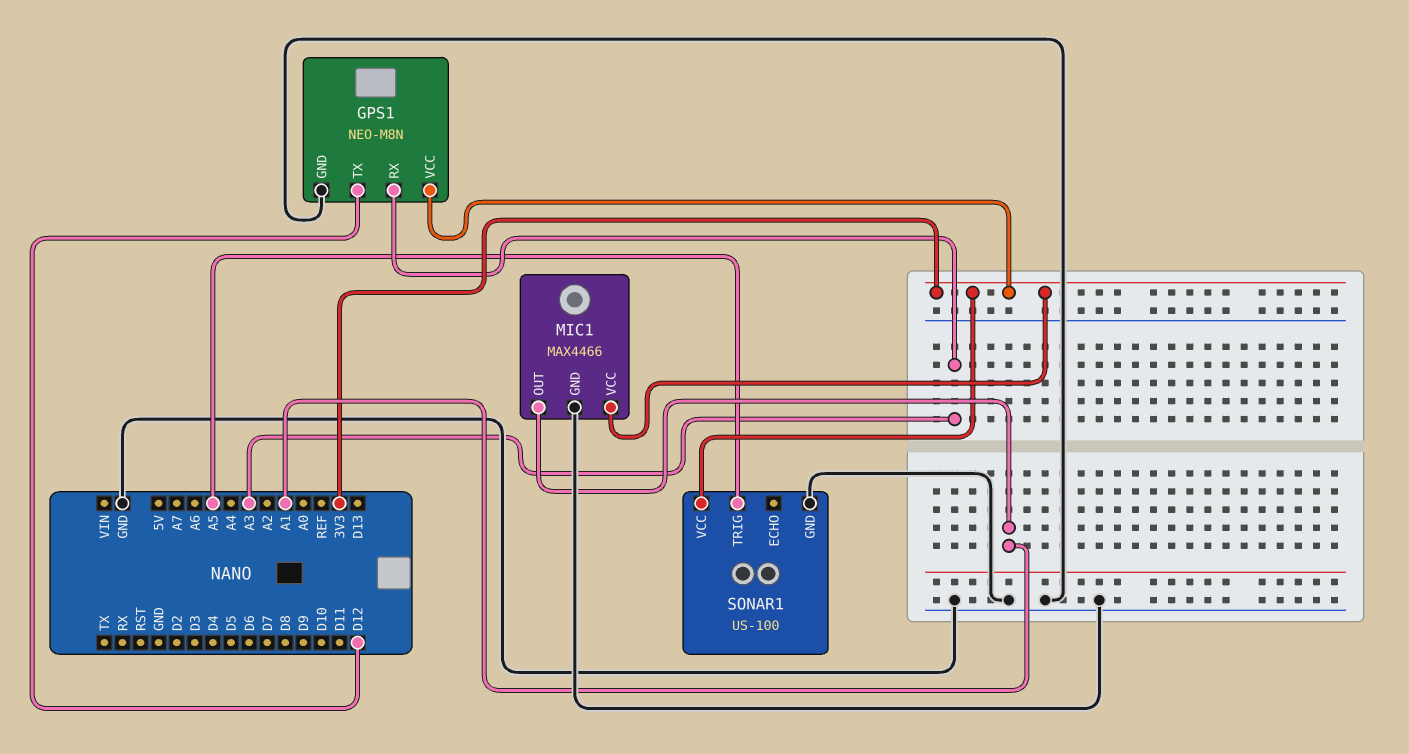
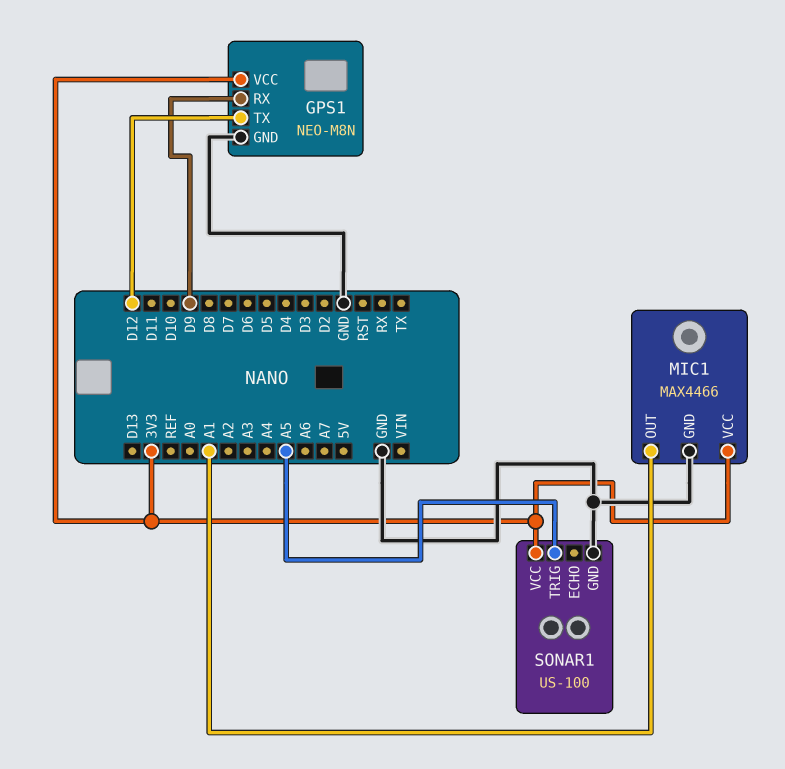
GPS1 pin RX: A3 -> D9

